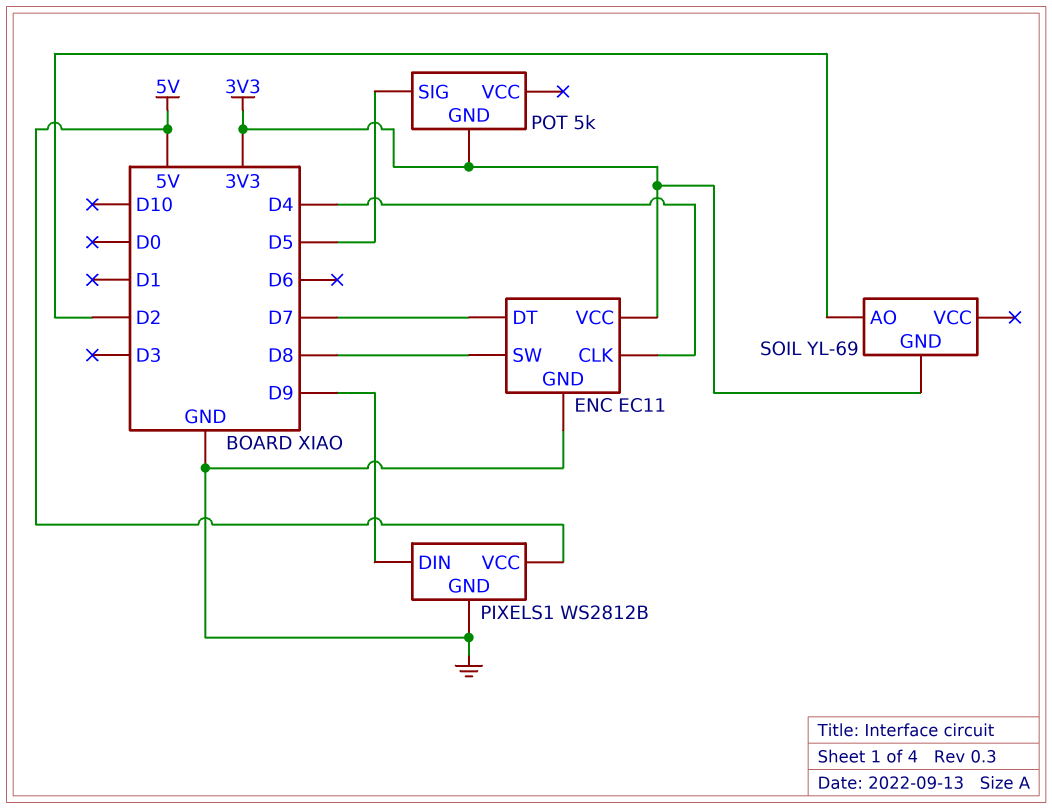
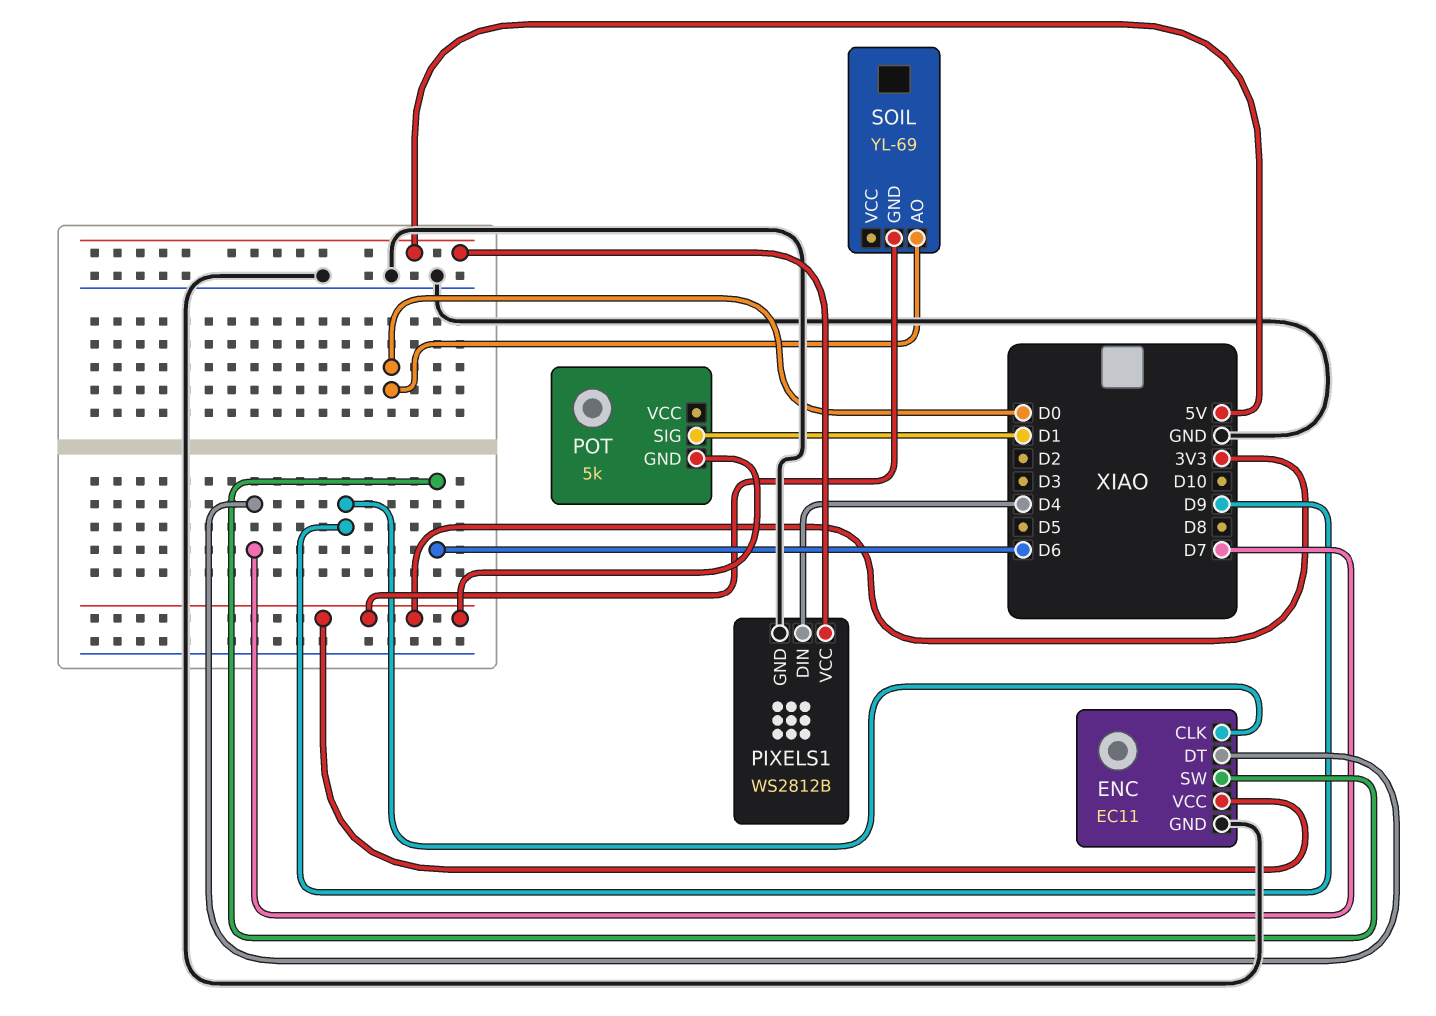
ENC pin CLK: D4 -> D9
ENC pin SW: D8 -> D6
PIXELS1 pin DIN: D9 -> D4
POT pin SIG: D5 -> D1
SOIL pin AO: D2 -> D0

